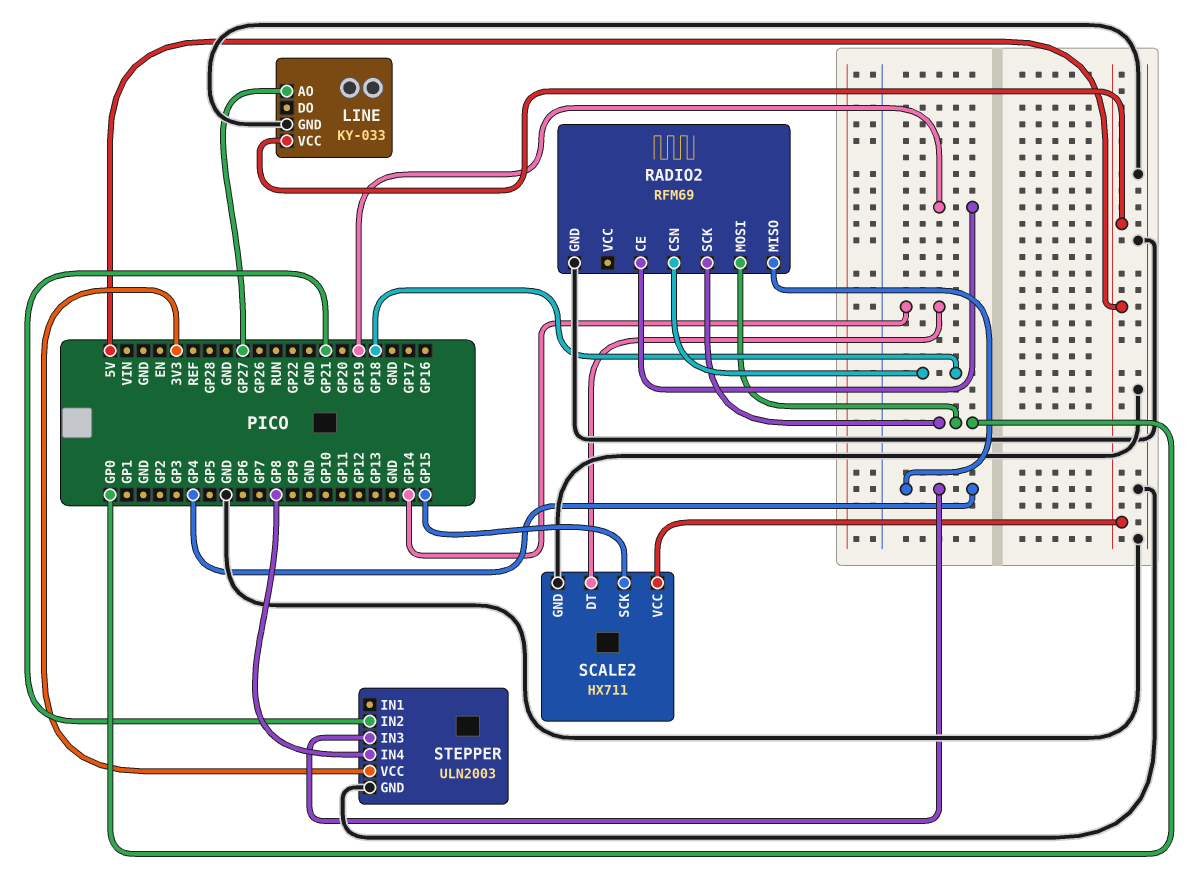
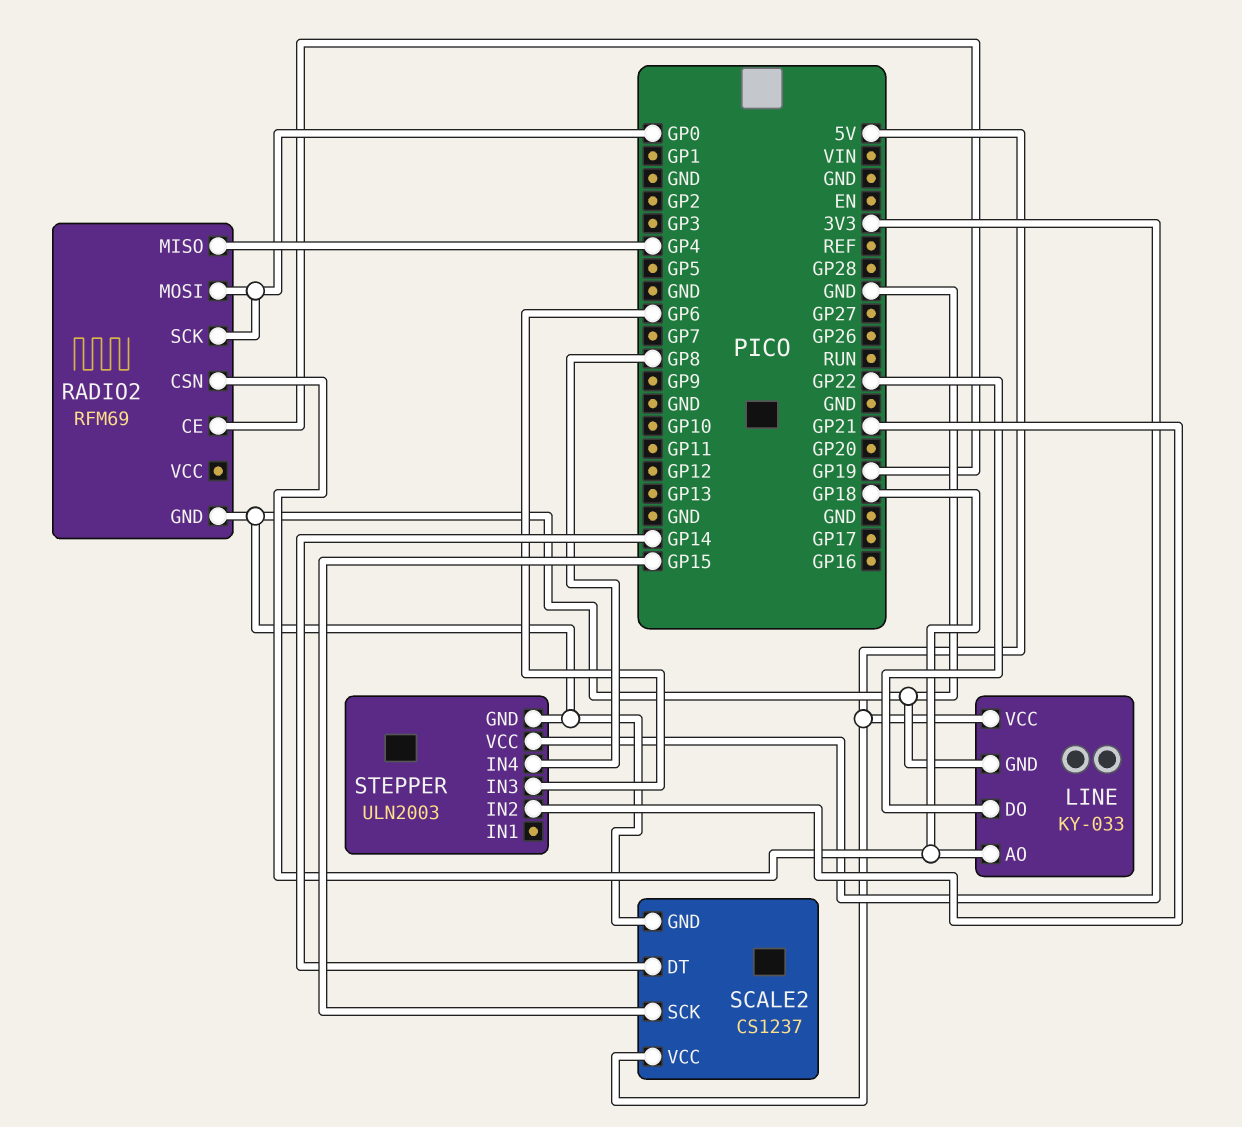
LINE pin AO: GP27 -> GP18
LINE pin DO: none -> GP22
SCALE2: HX711 -> CS1237
STEPPER pin IN3: GP4 -> GP6

